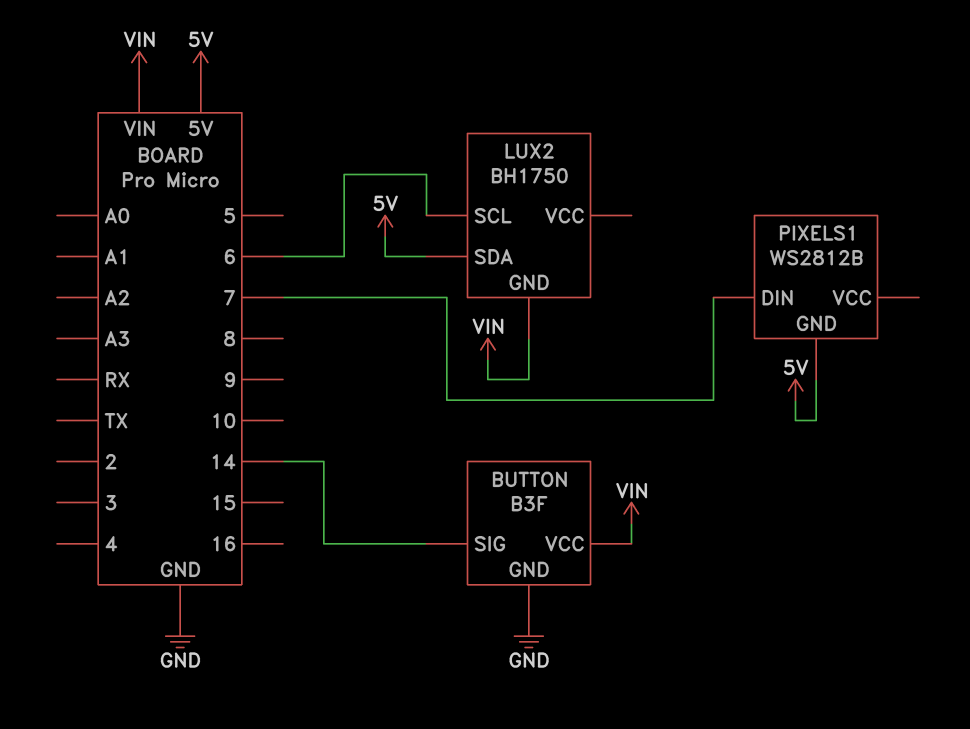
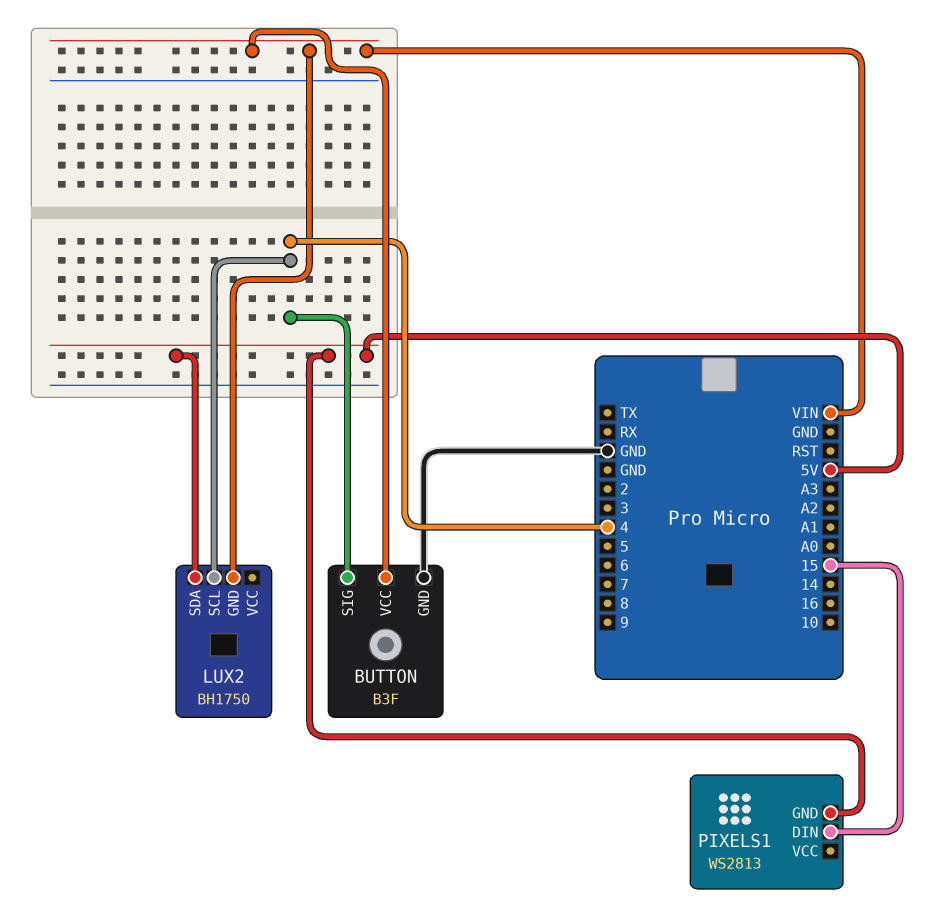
BUTTON pin SIG: 14 -> 4
LUX2 pin SCL: 6 -> 4
PIXELS1: WS2812B -> WS2813
PIXELS1 pin DIN: 7 -> 15

